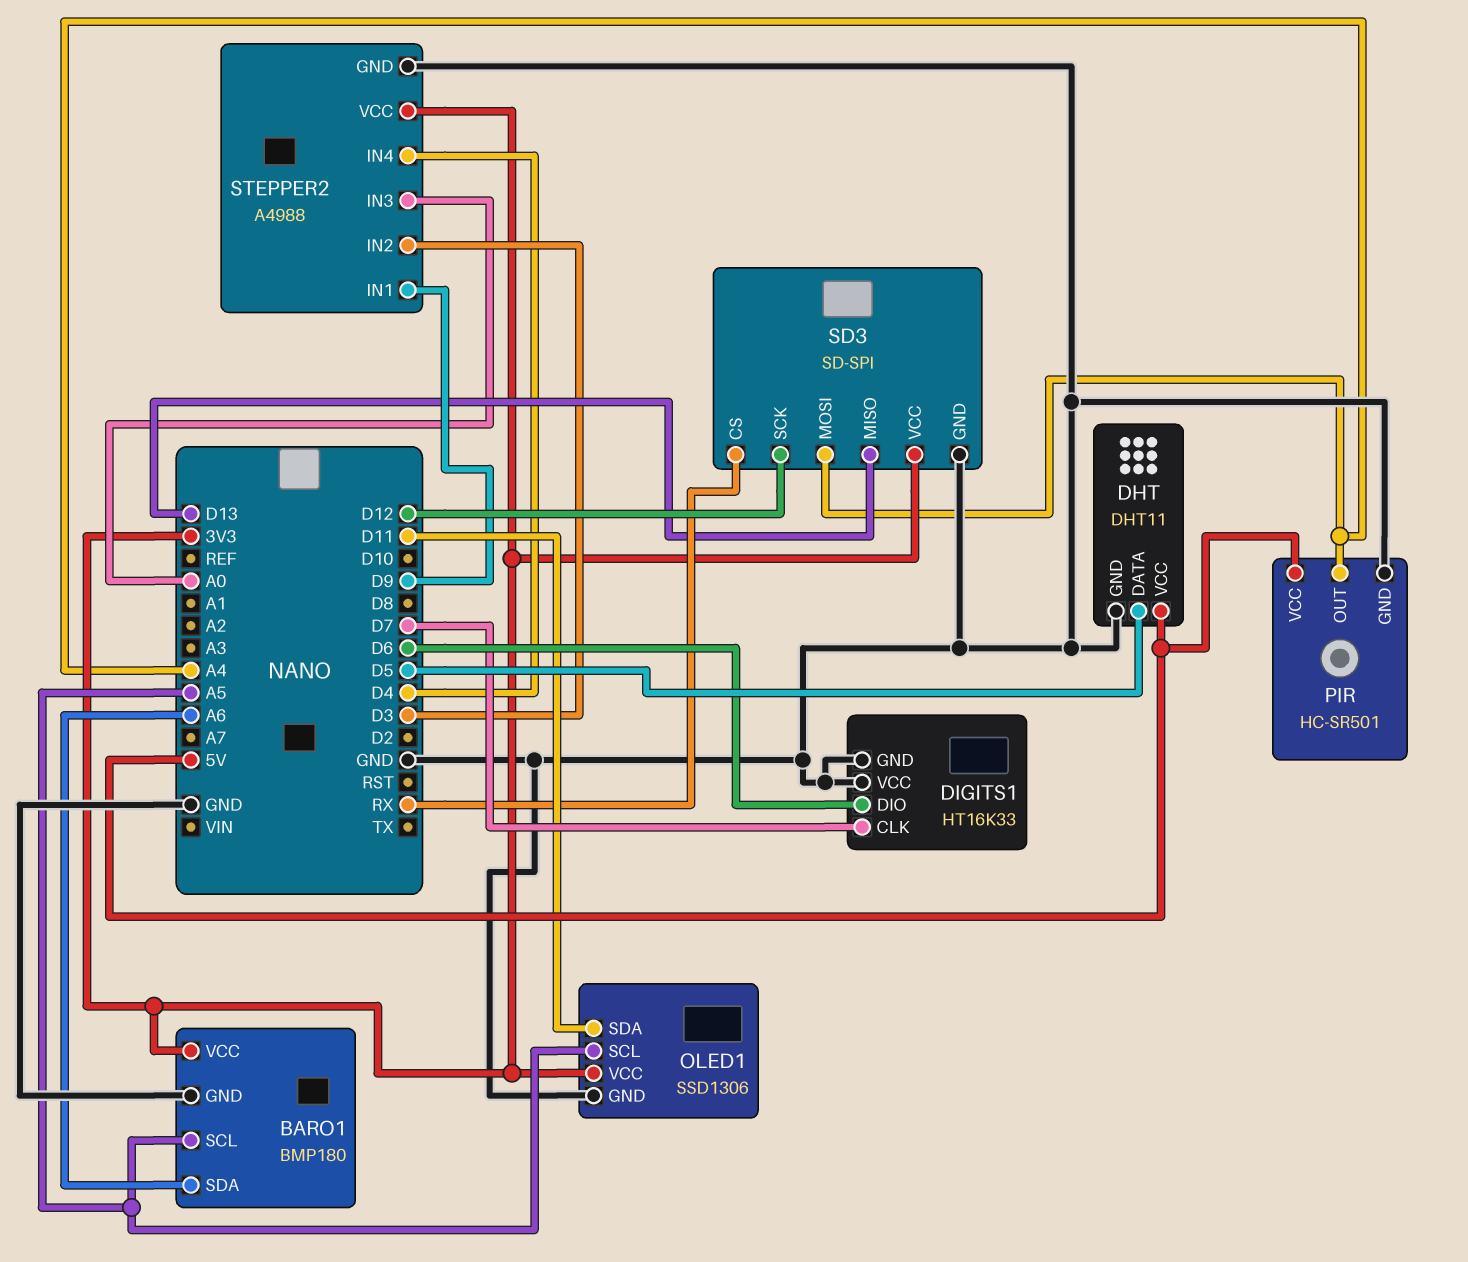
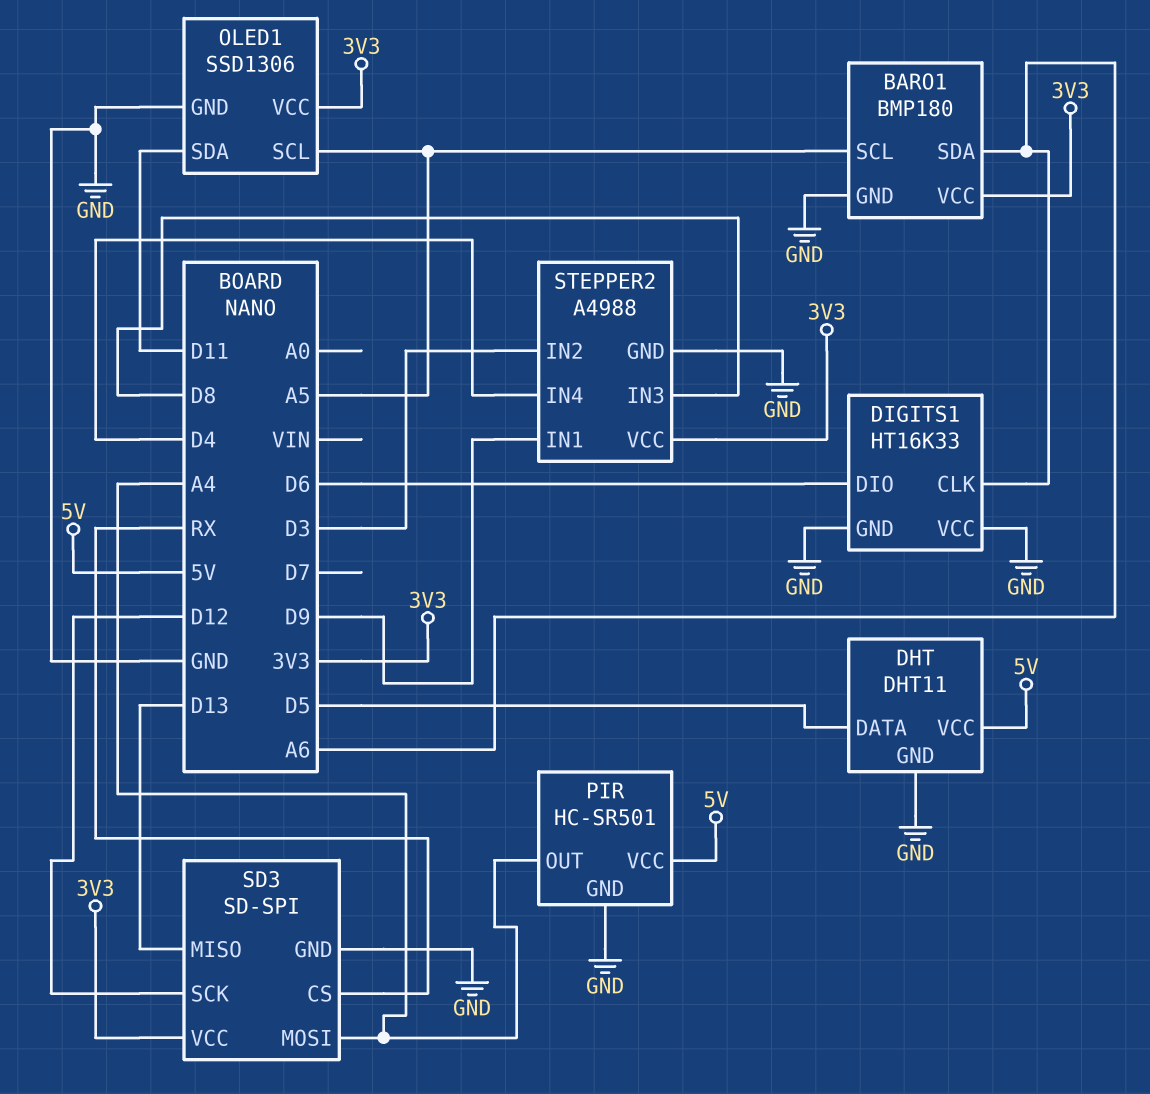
DIGITS1 pin CLK: D7 -> A6
STEPPER2 pin IN3: A0 -> D8

